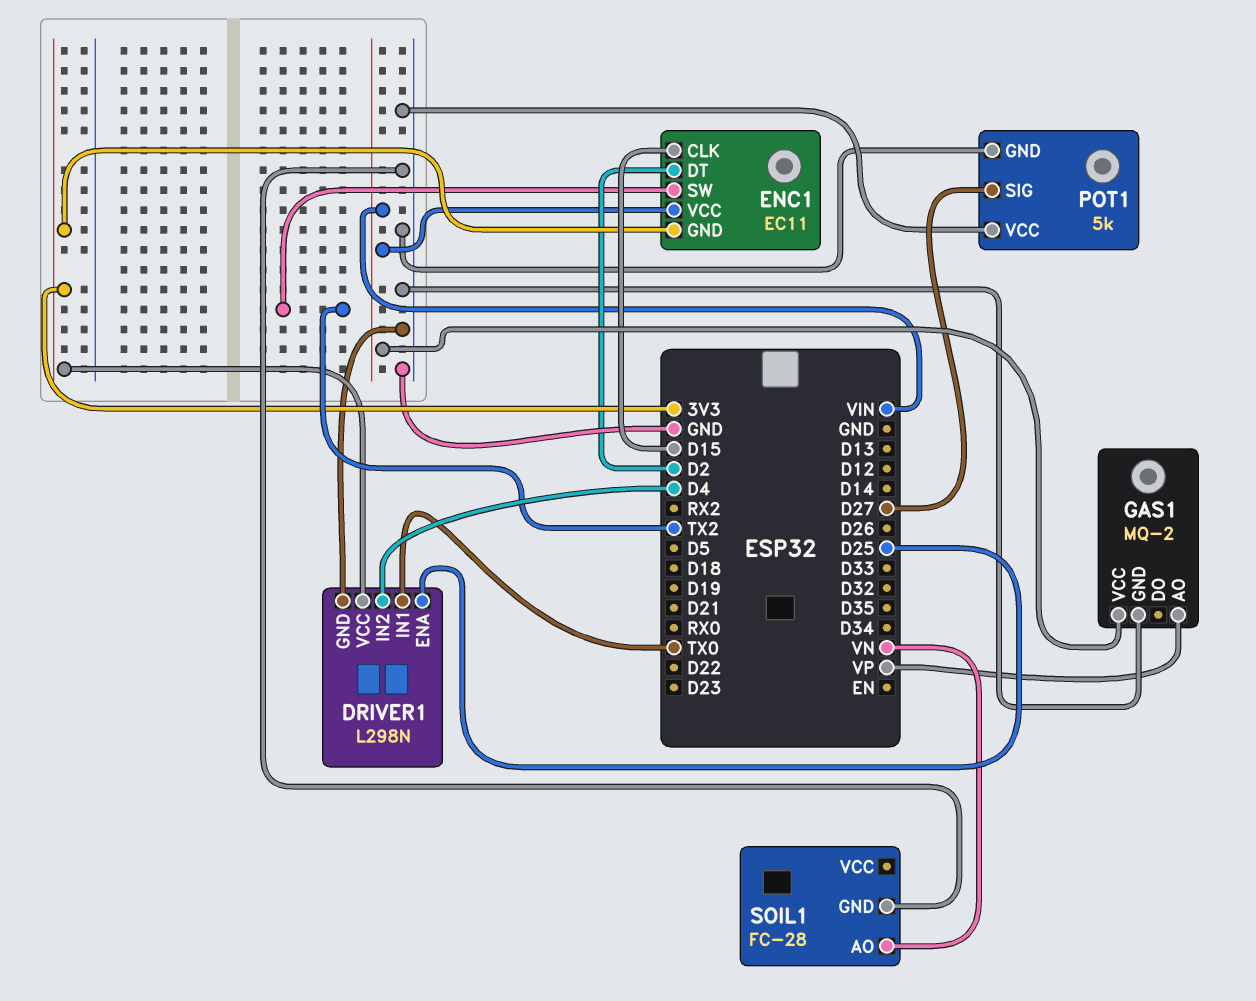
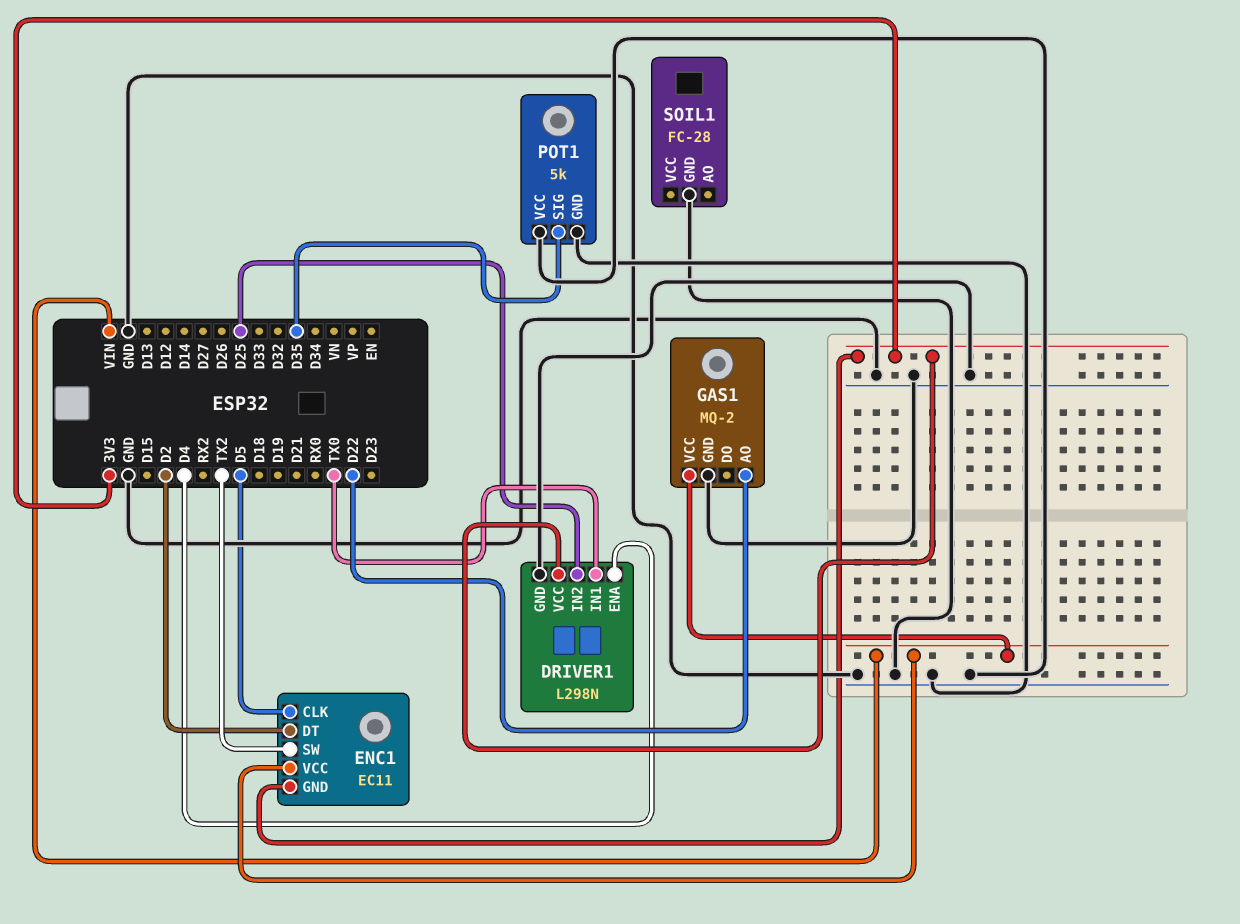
DRIVER1 pin ENA: D25 -> D4
DRIVER1 pin IN2: D4 -> D25
ENC1 pin CLK: D15 -> D5
GAS1 pin AO: VP -> D22
POT1 pin SIG: D27 -> D35
SOIL1 pin AO: VN -> none

